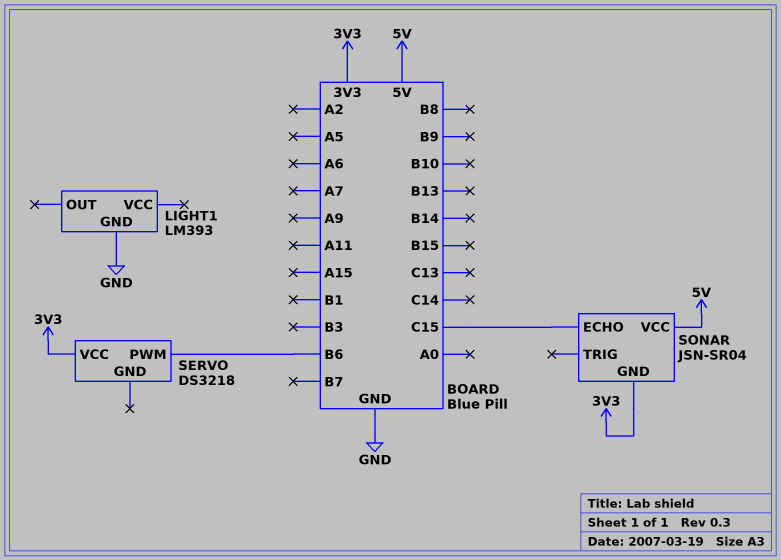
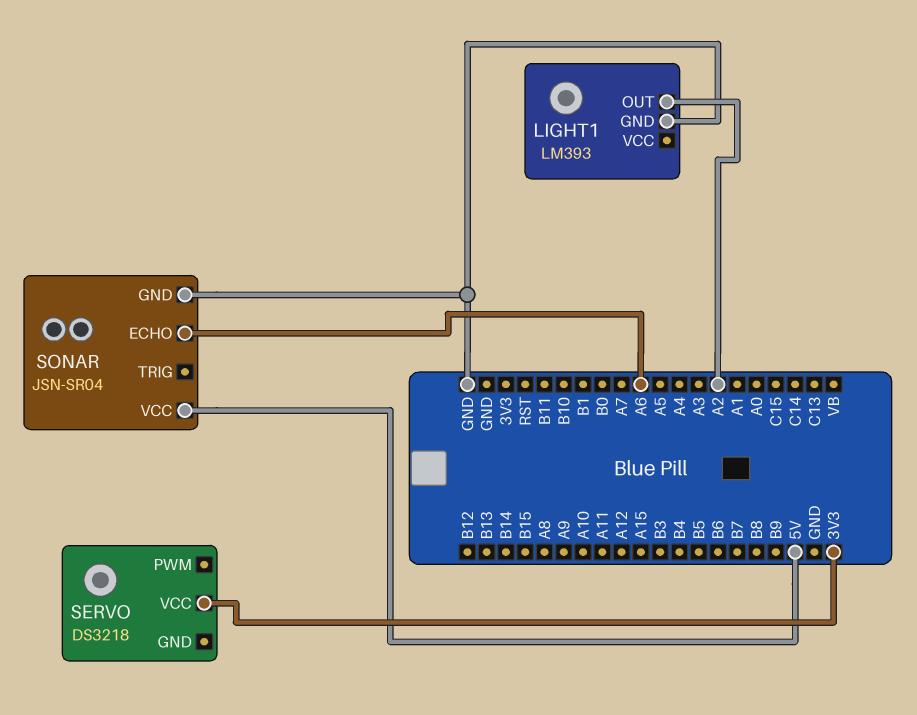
LIGHT1 pin OUT: none -> A2
SERVO pin PWM: B6 -> none
SONAR pin ECHO: C15 -> A6
SONAR pin GND: 3V3 -> GND

